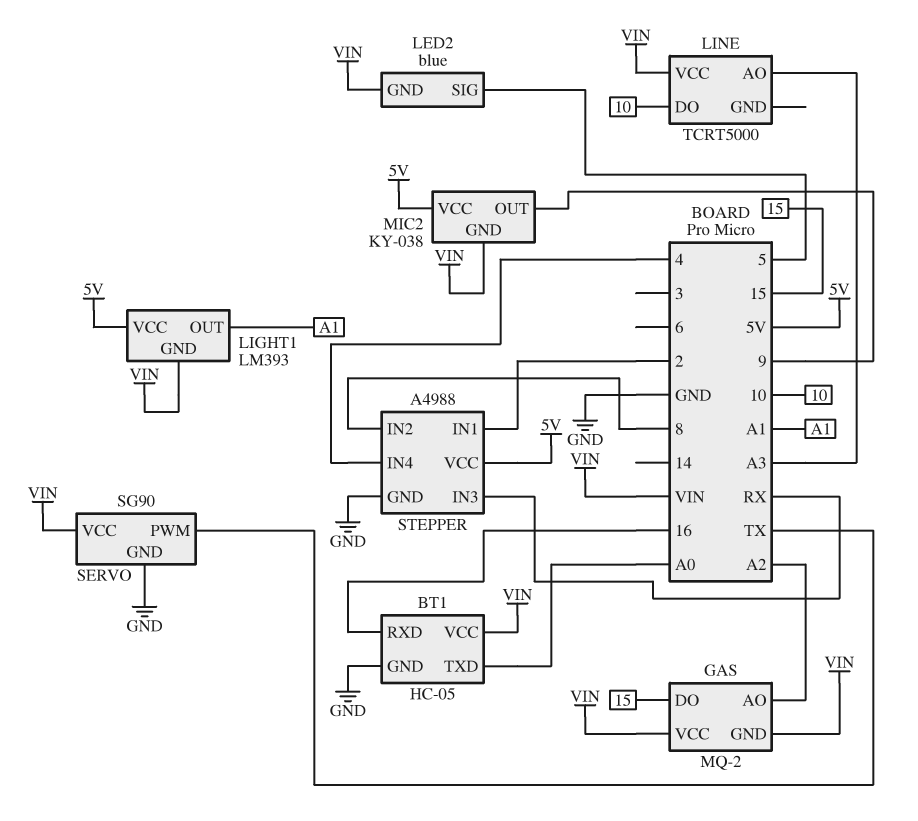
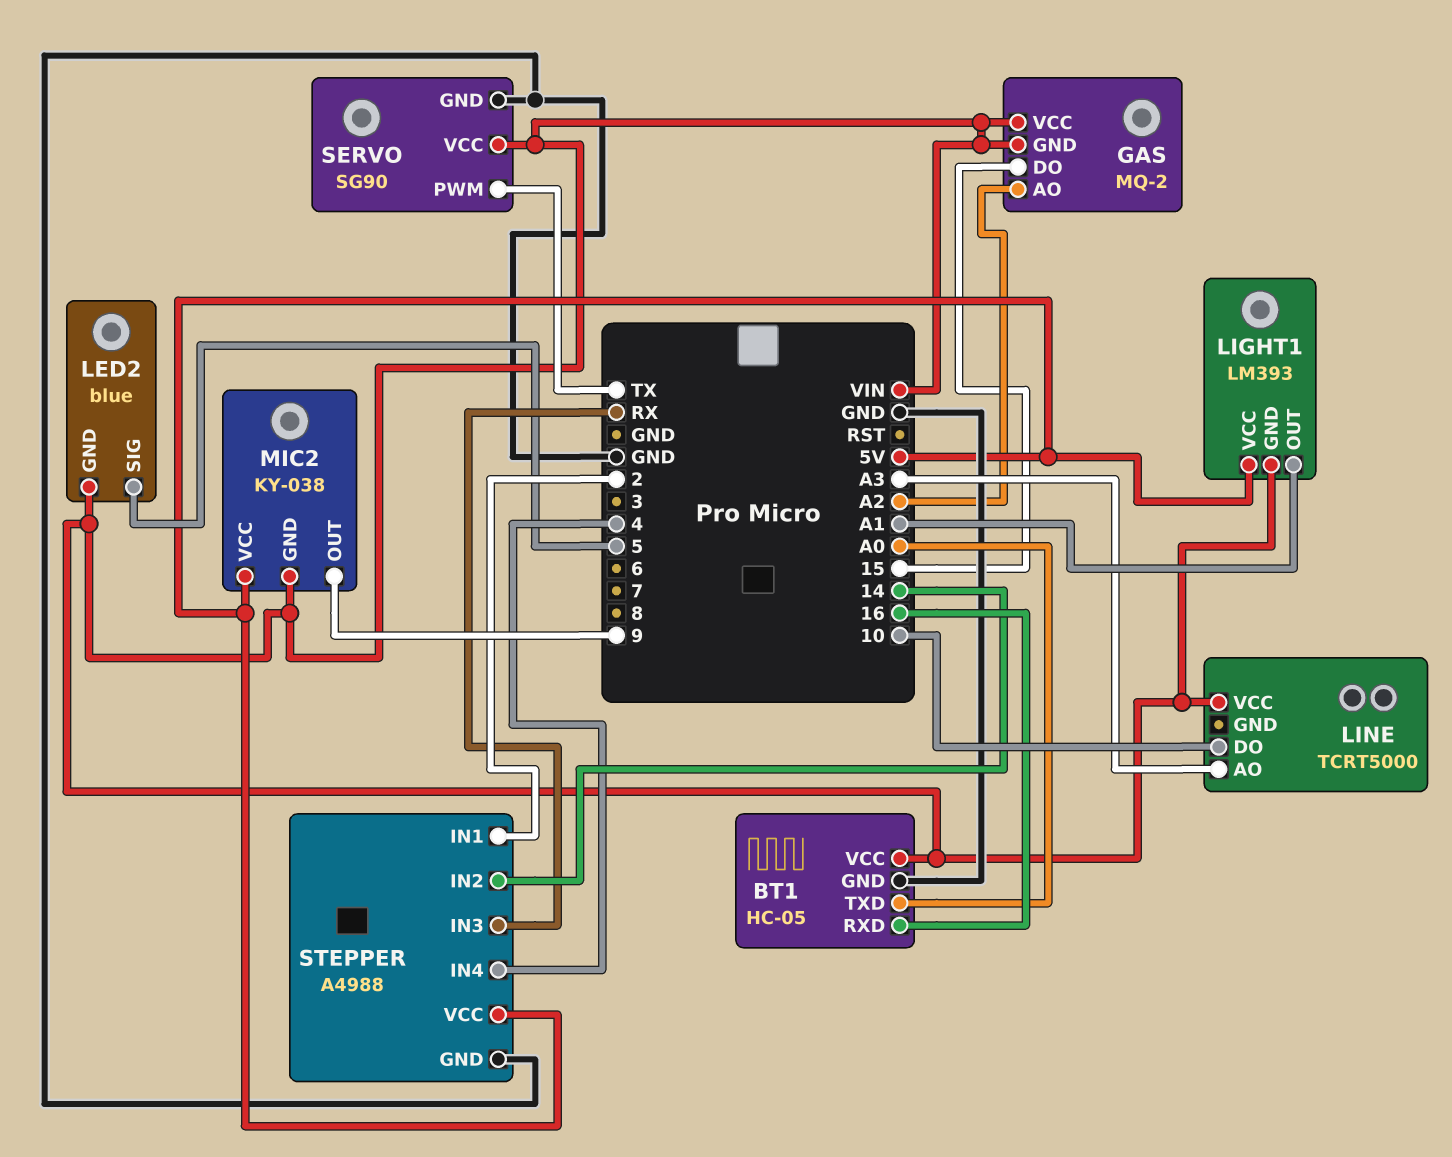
STEPPER pin IN2: 8 -> 14

